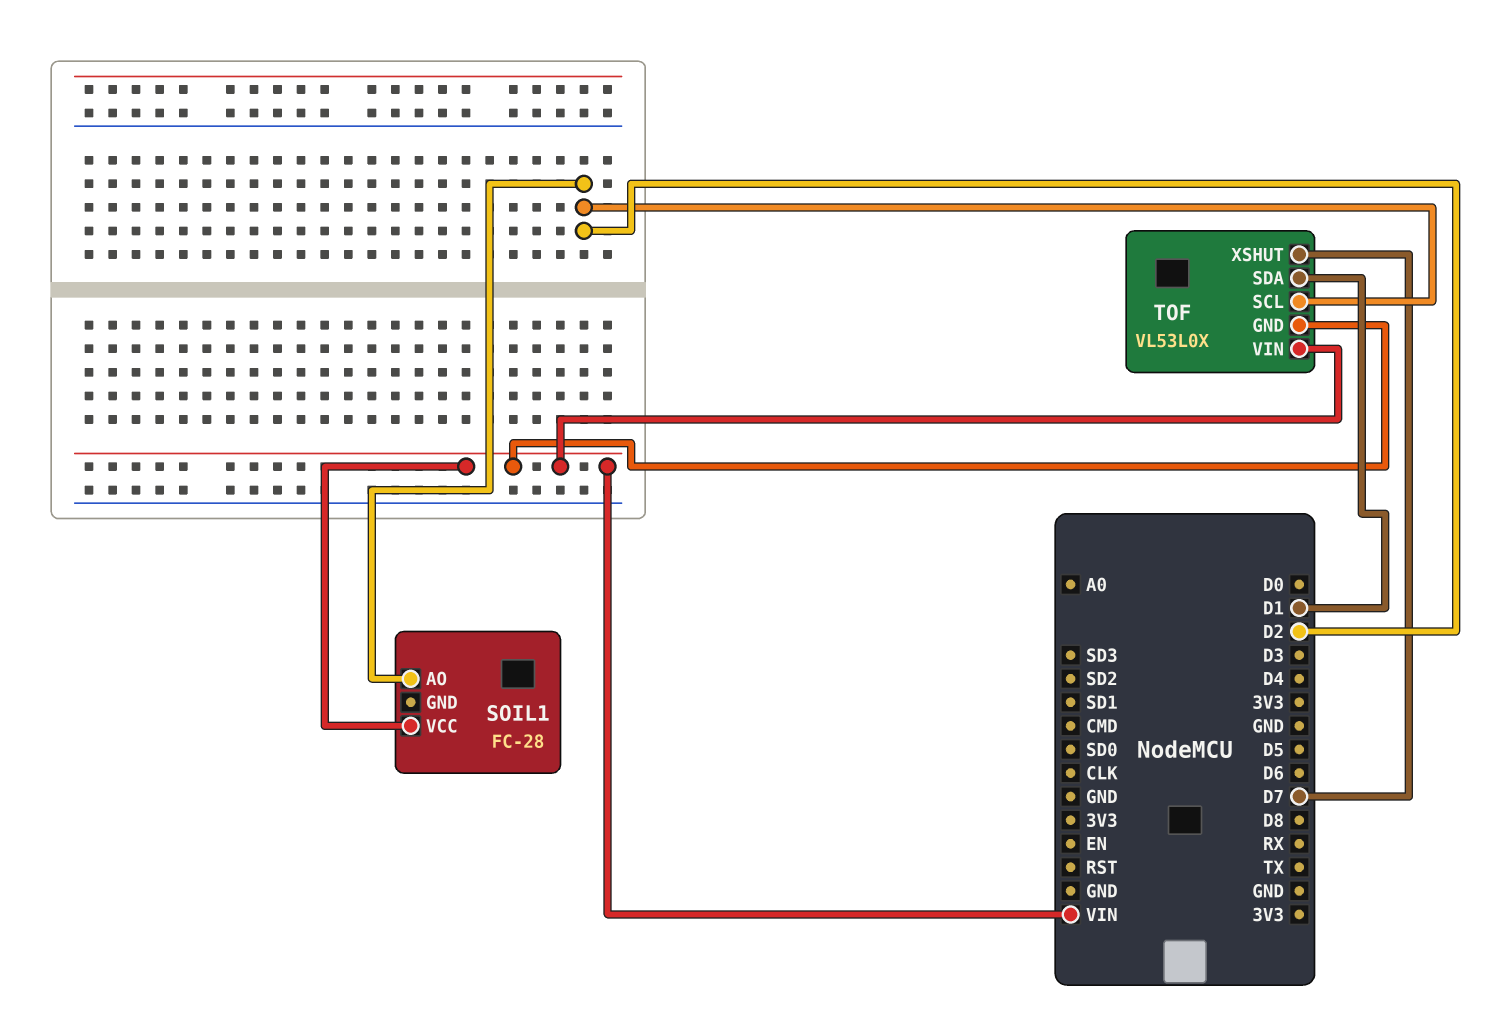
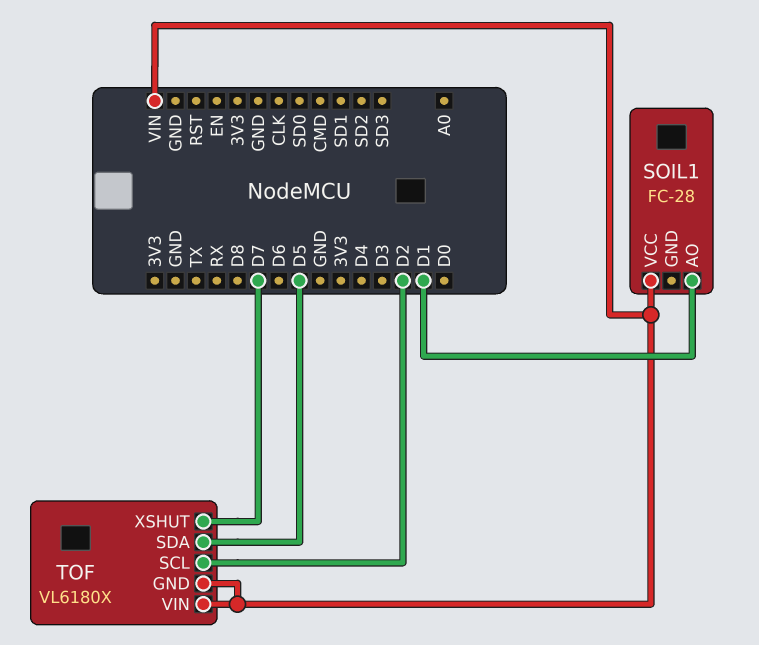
SOIL1 pin AO: D2 -> D1
TOF: VL53L0X -> VL6180X
TOF pin SDA: D1 -> D5

